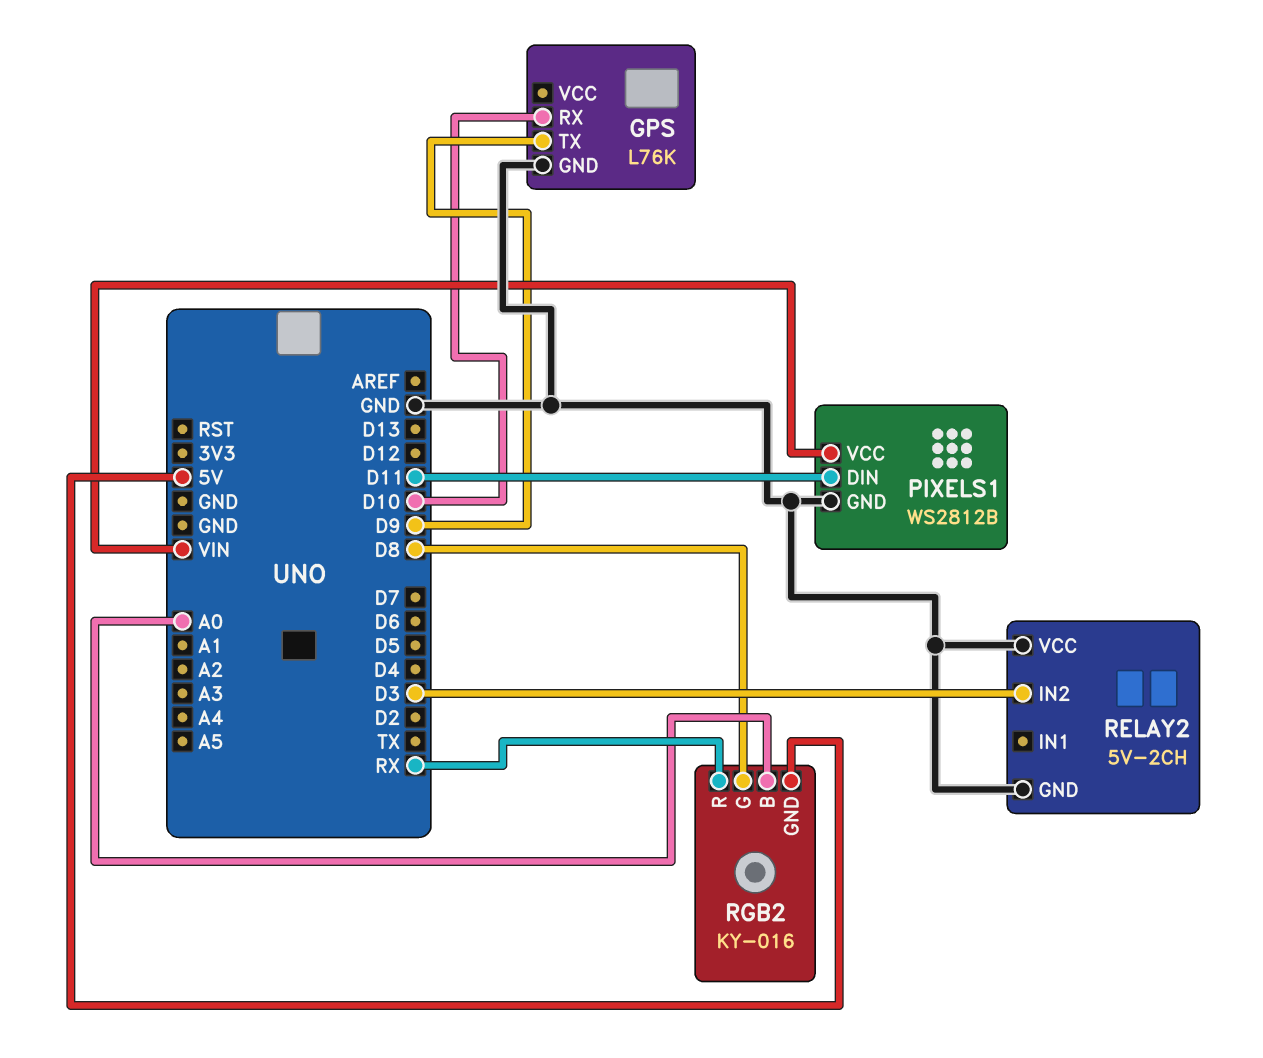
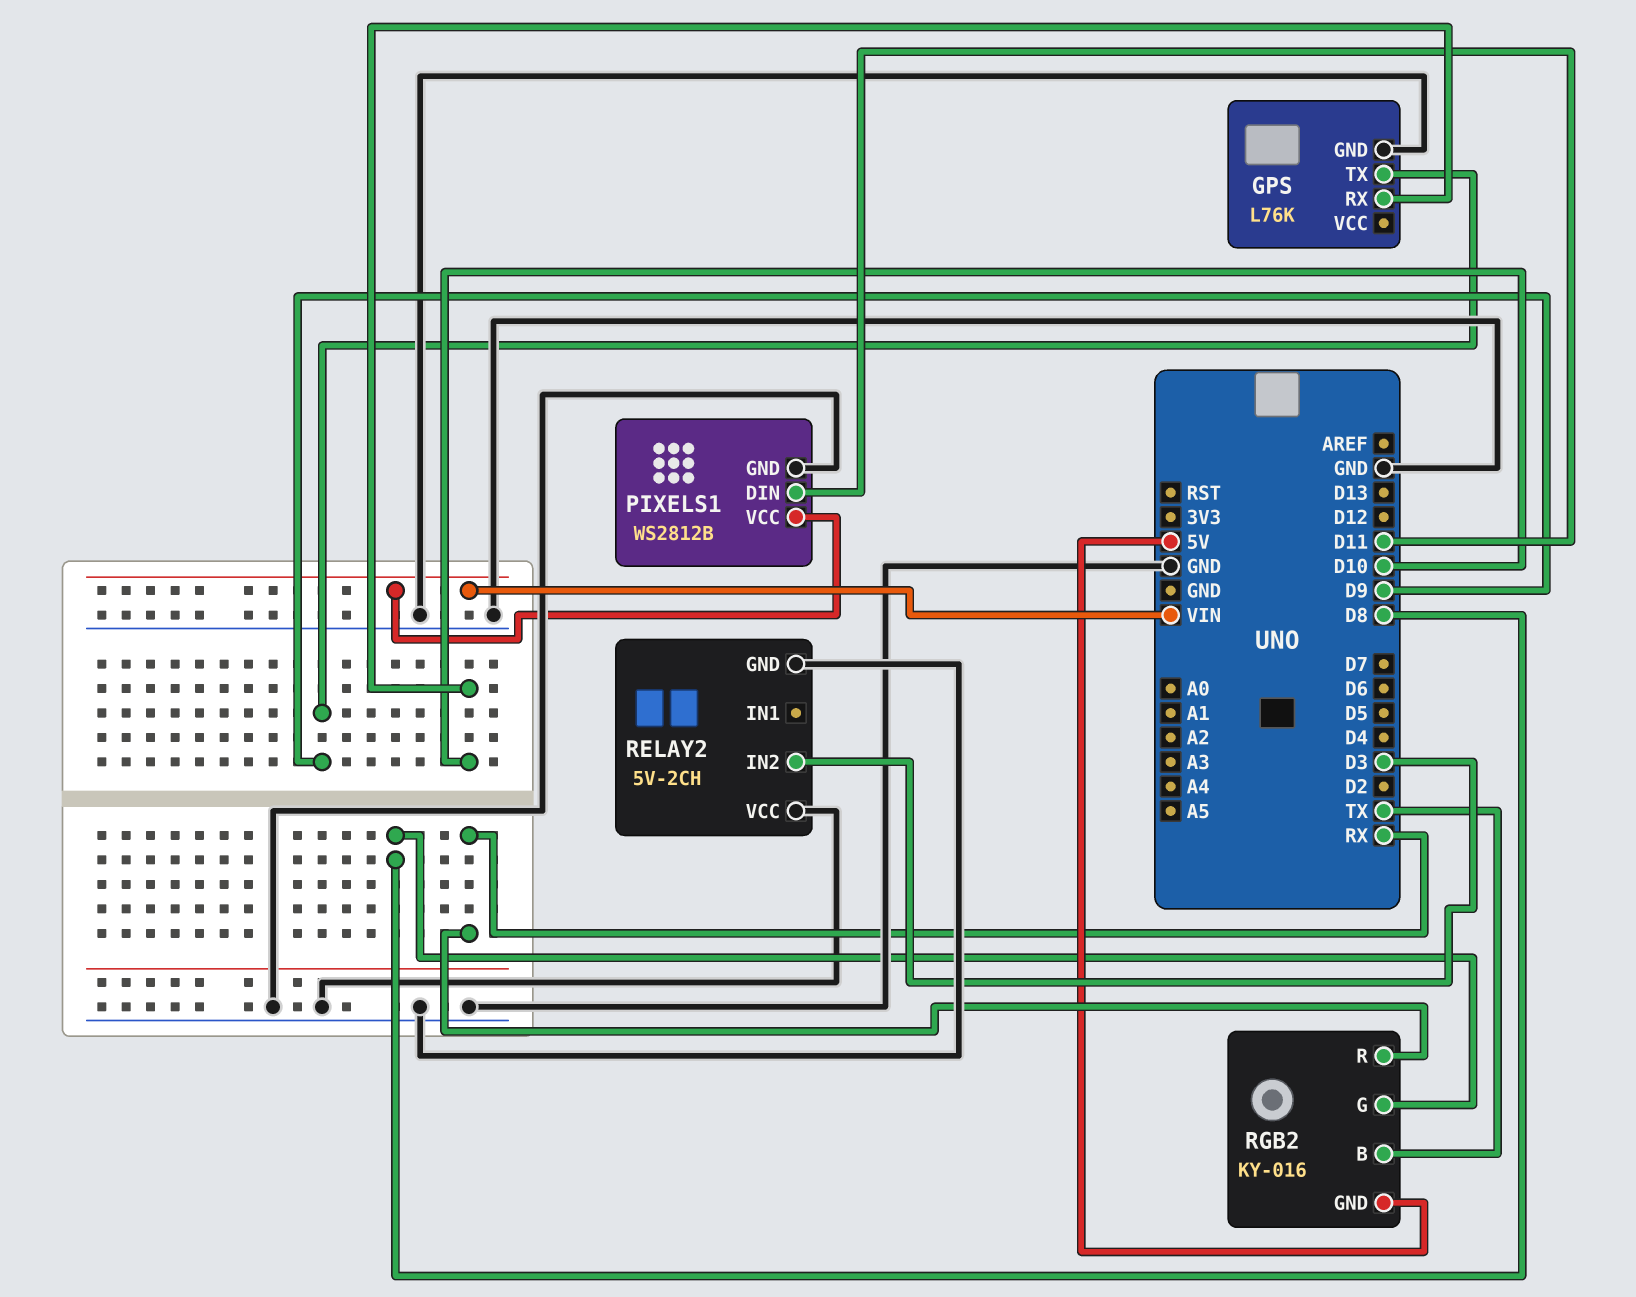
RGB2 pin B: A0 -> TX

